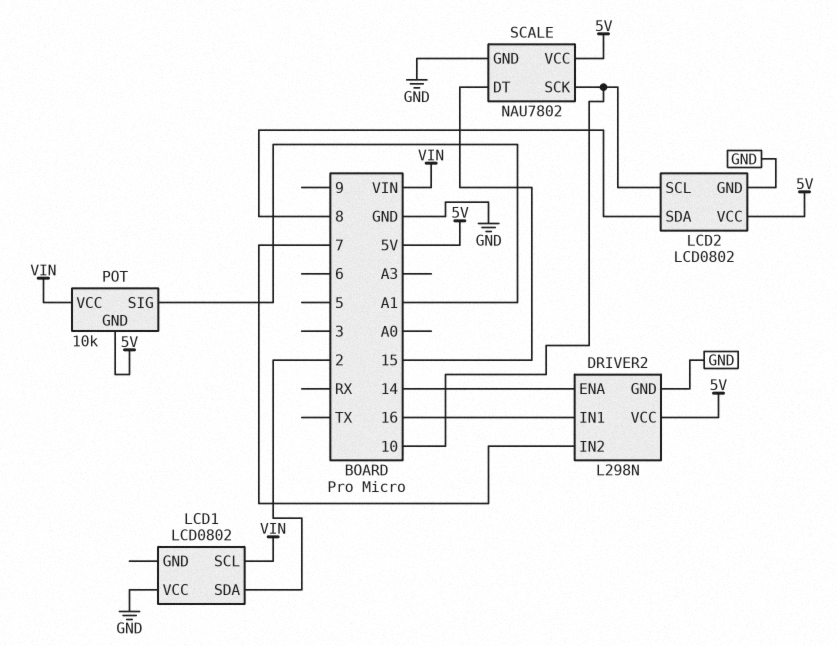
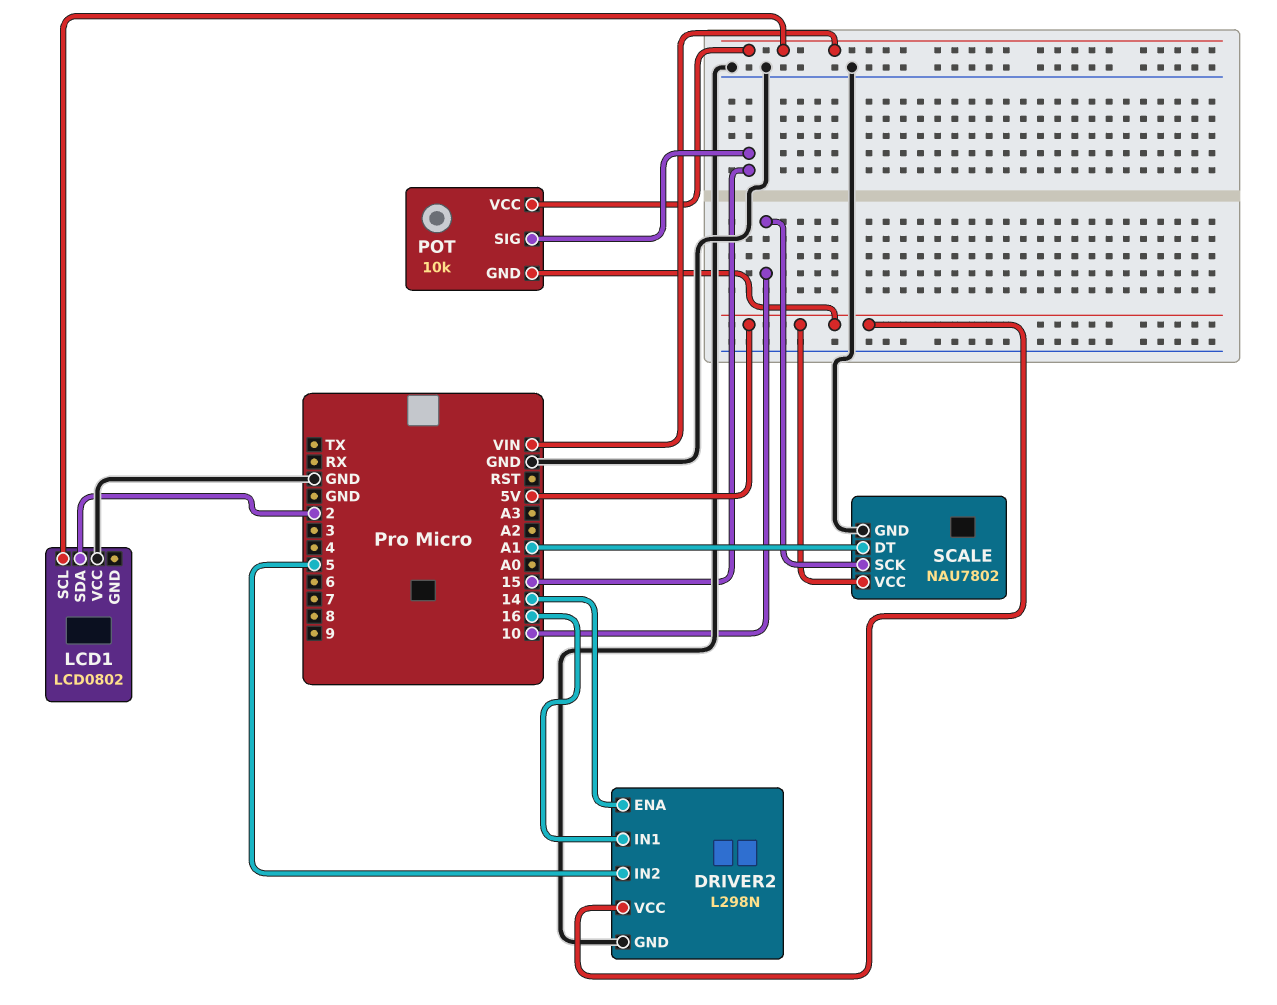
DRIVER2 pin IN2: 7 -> 5
LCD2: LCD0802 -> none
LCD2 pin GND: GND -> none
LCD2 pin SCL: 10 -> none
LCD2 pin SDA: 8 -> none
LCD2 pin VCC: 5V -> none
POT pin SIG: A1 -> 15
SCALE pin DT: 15 -> A1

